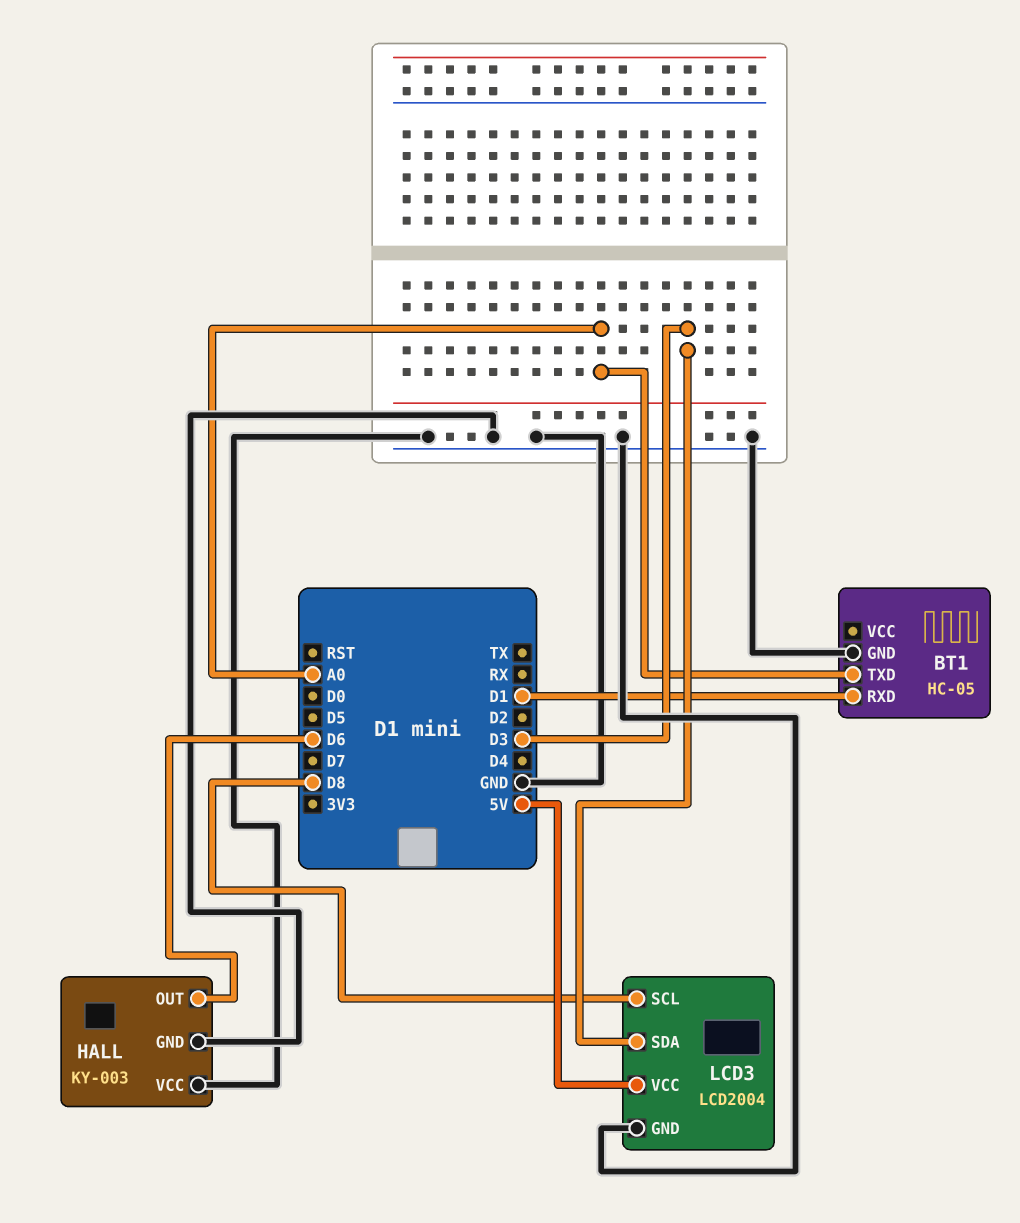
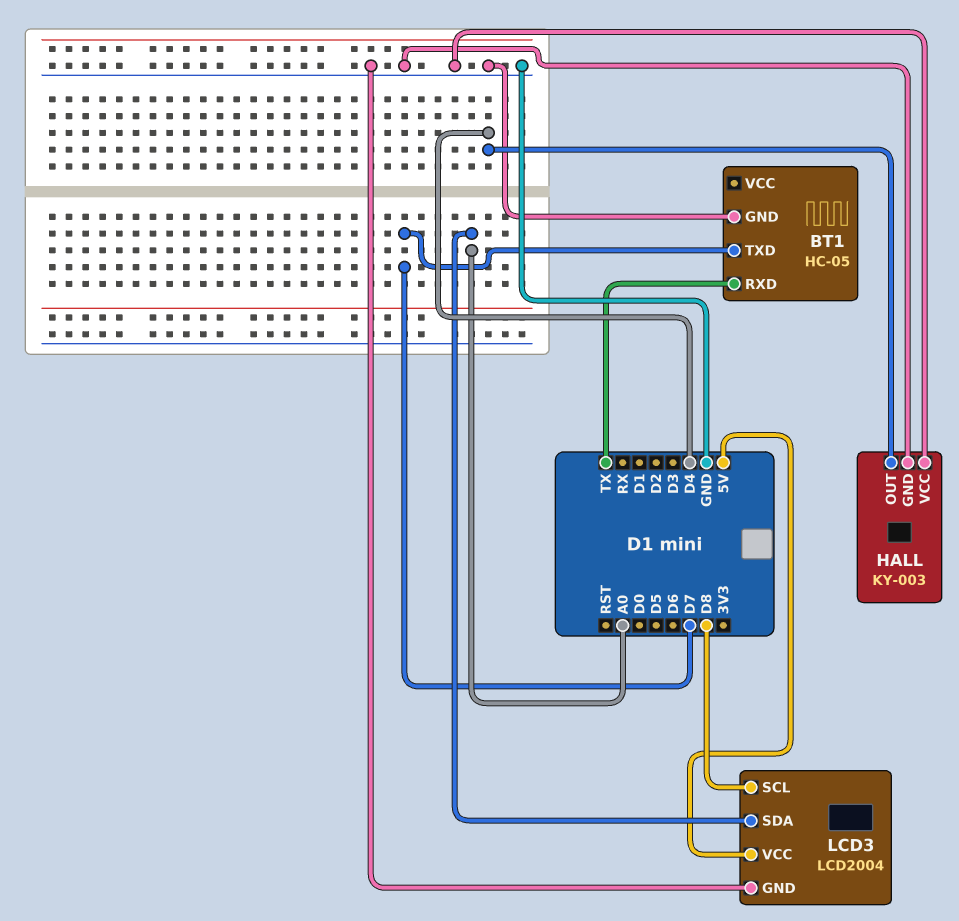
BT1 pin RXD: D1 -> TX
BT1 pin TXD: A0 -> D7
HALL pin OUT: D6 -> D4
LCD3 pin SDA: D3 -> A0

